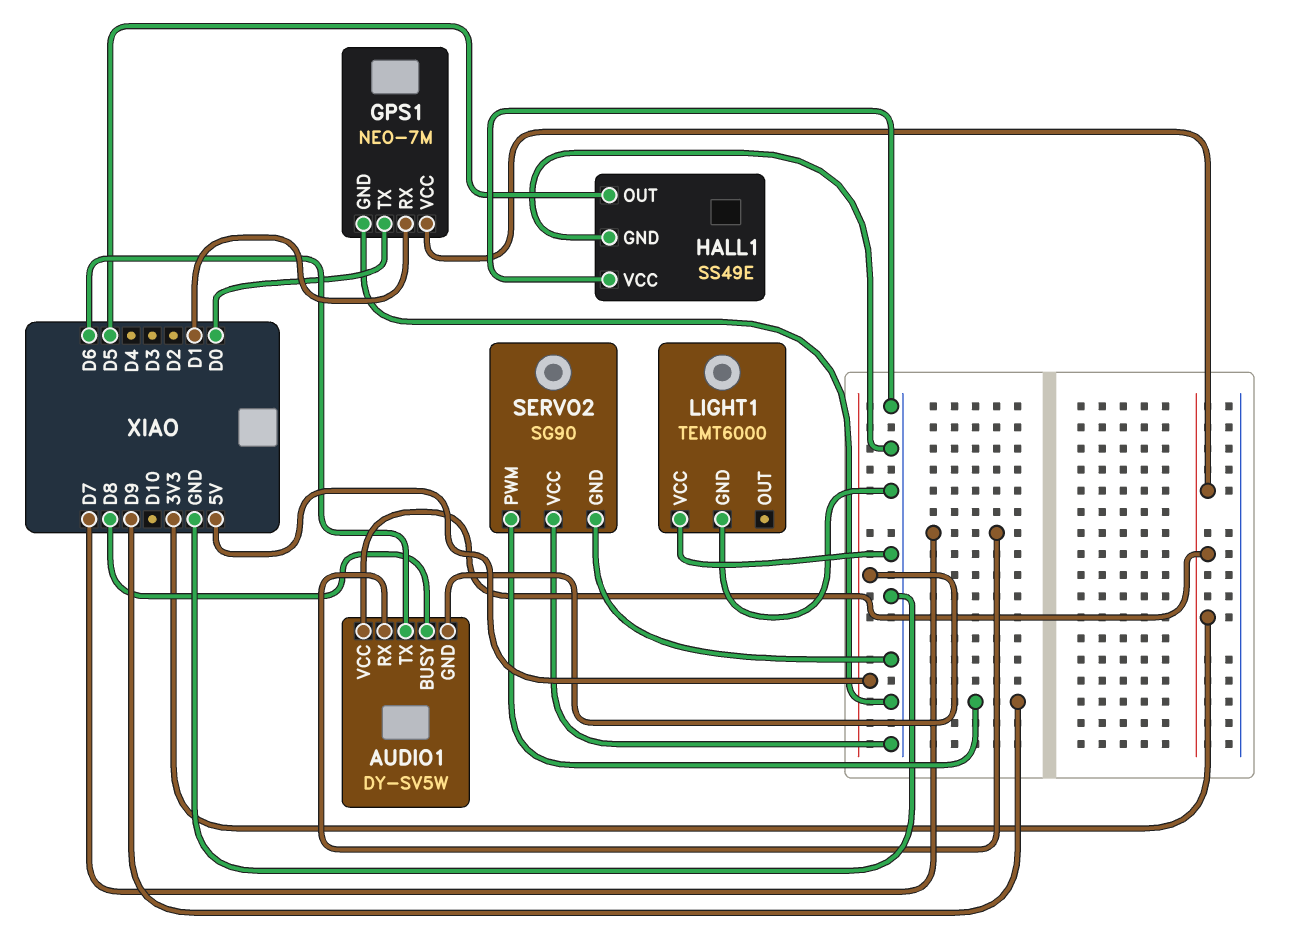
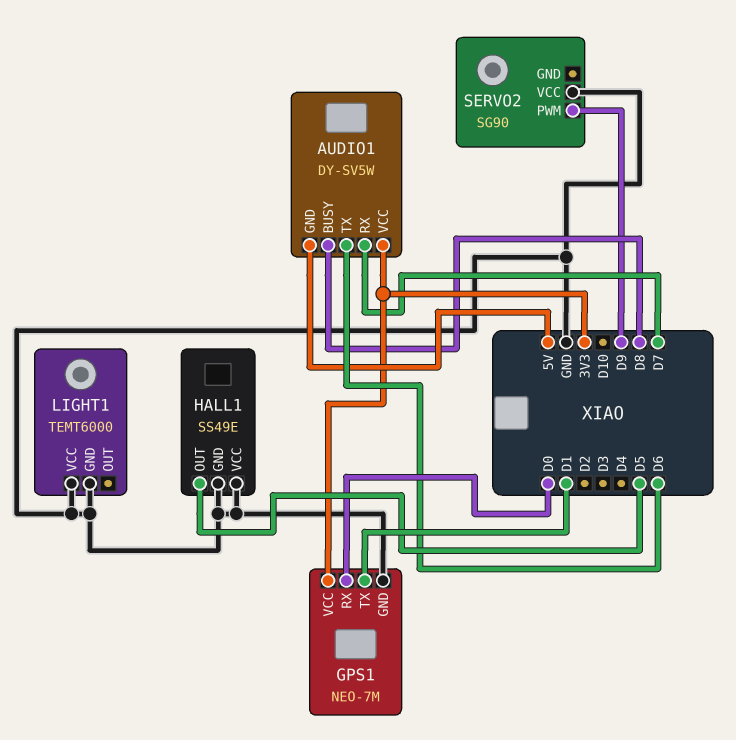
GPS1 pin RX: D1 -> D0
GPS1 pin TX: D0 -> D1
SERVO2 pin GND: GND -> none

